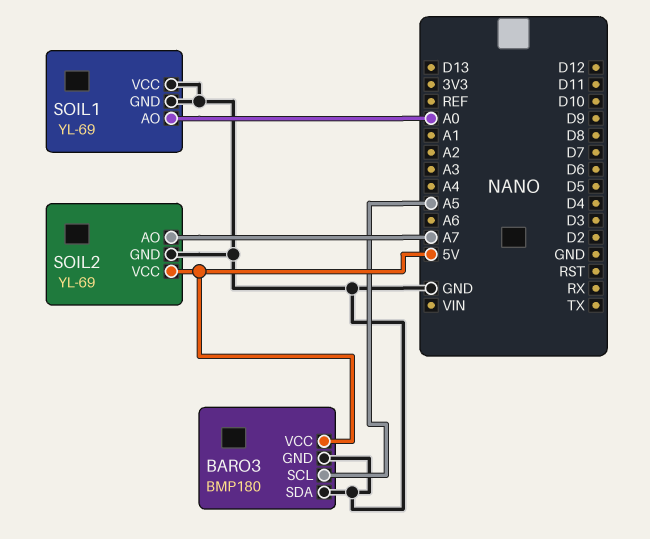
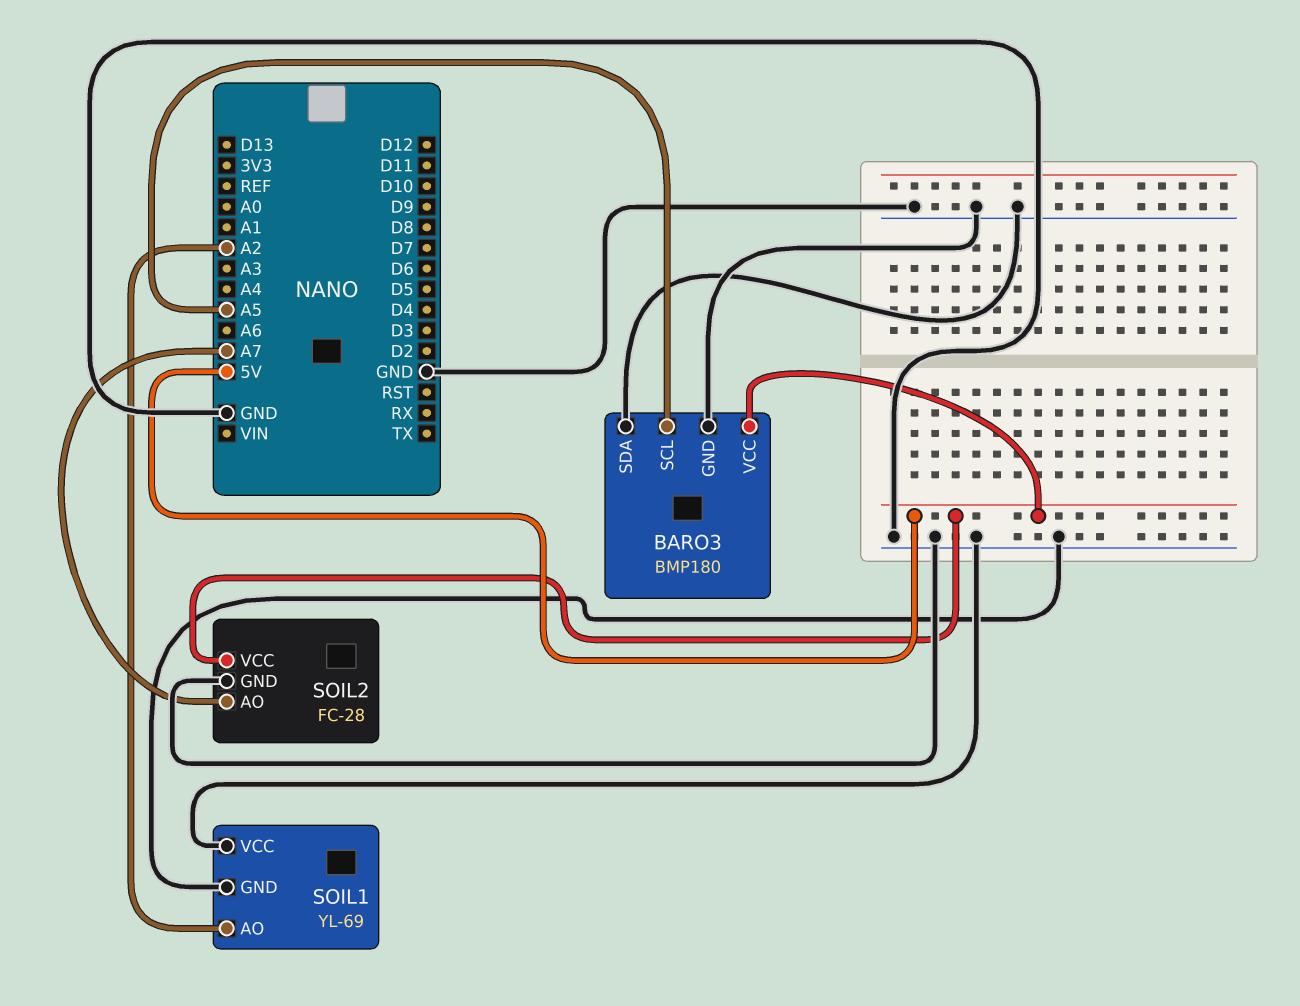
SOIL1 pin AO: A0 -> A2
SOIL2: YL-69 -> FC-28

